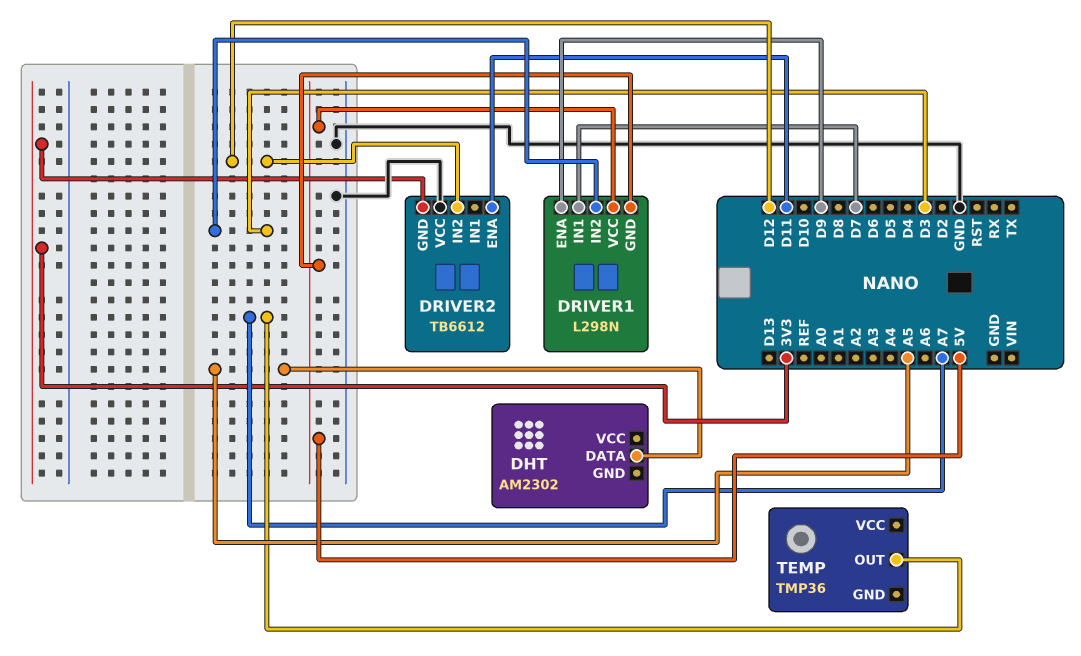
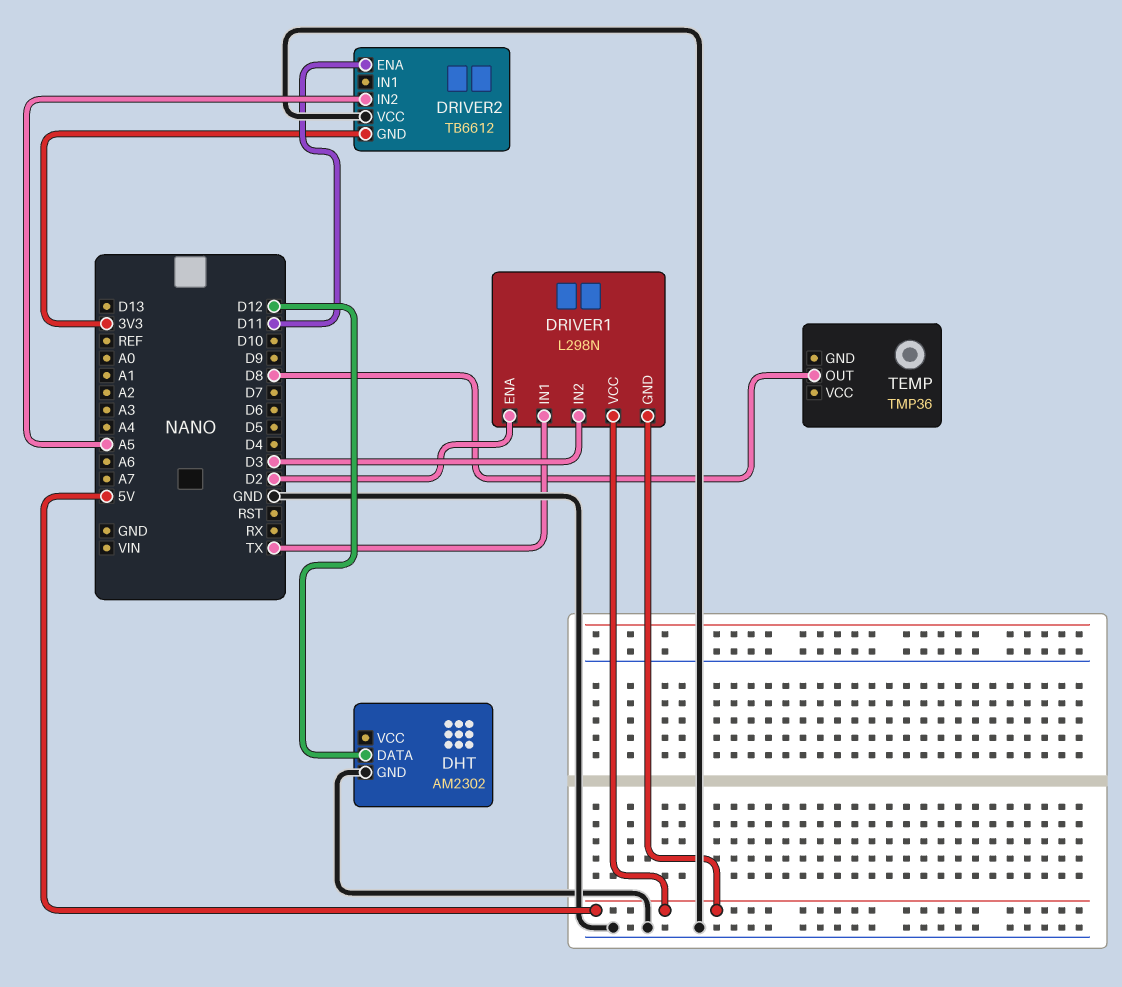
DHT pin DATA: A5 -> D12
DHT pin GND: none -> GND
DRIVER1 pin ENA: D9 -> D2
DRIVER1 pin IN1: D7 -> TX
DRIVER2 pin IN2: D12 -> A5
TEMP pin OUT: A7 -> D8

